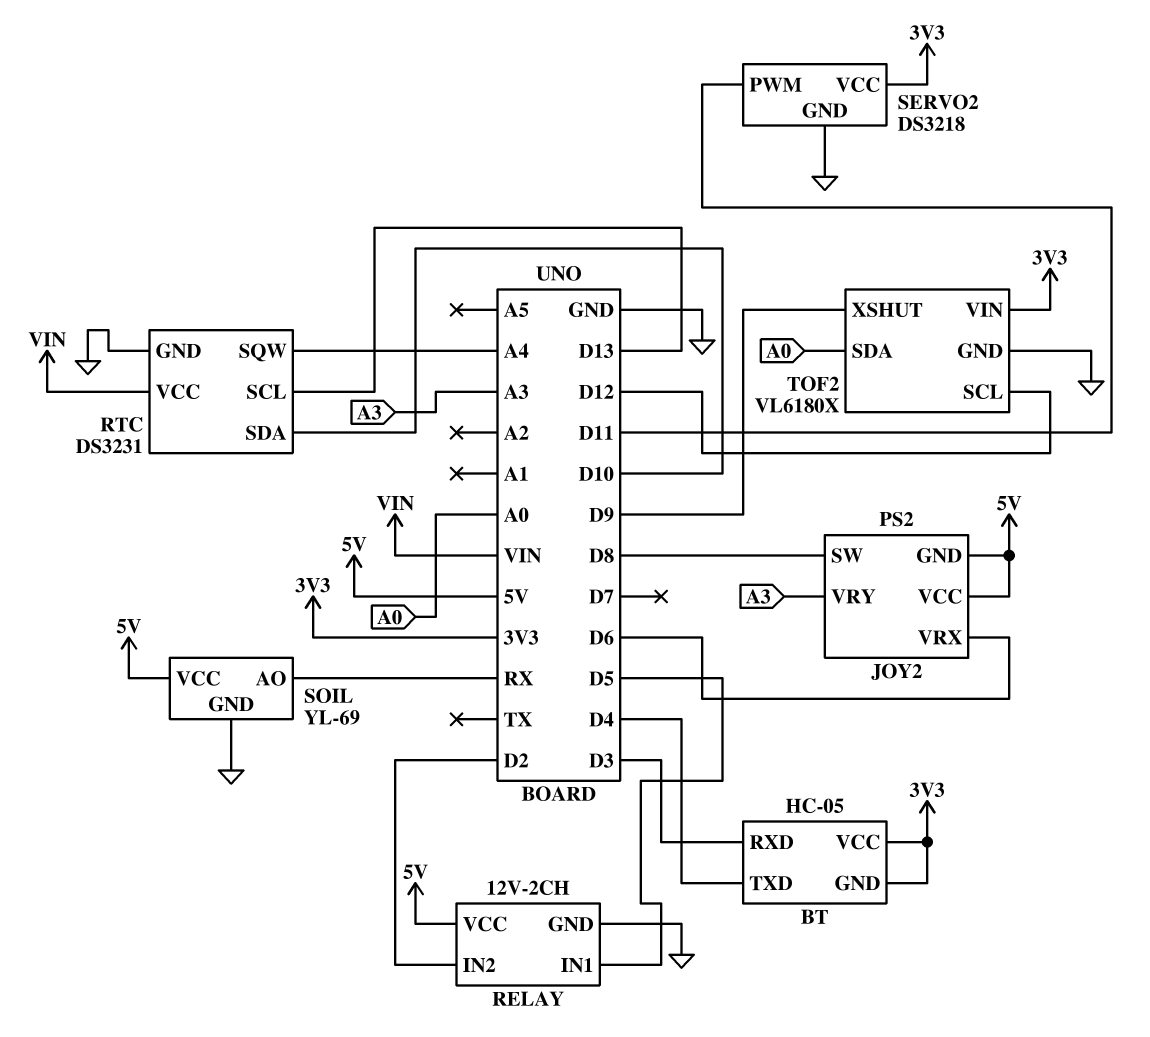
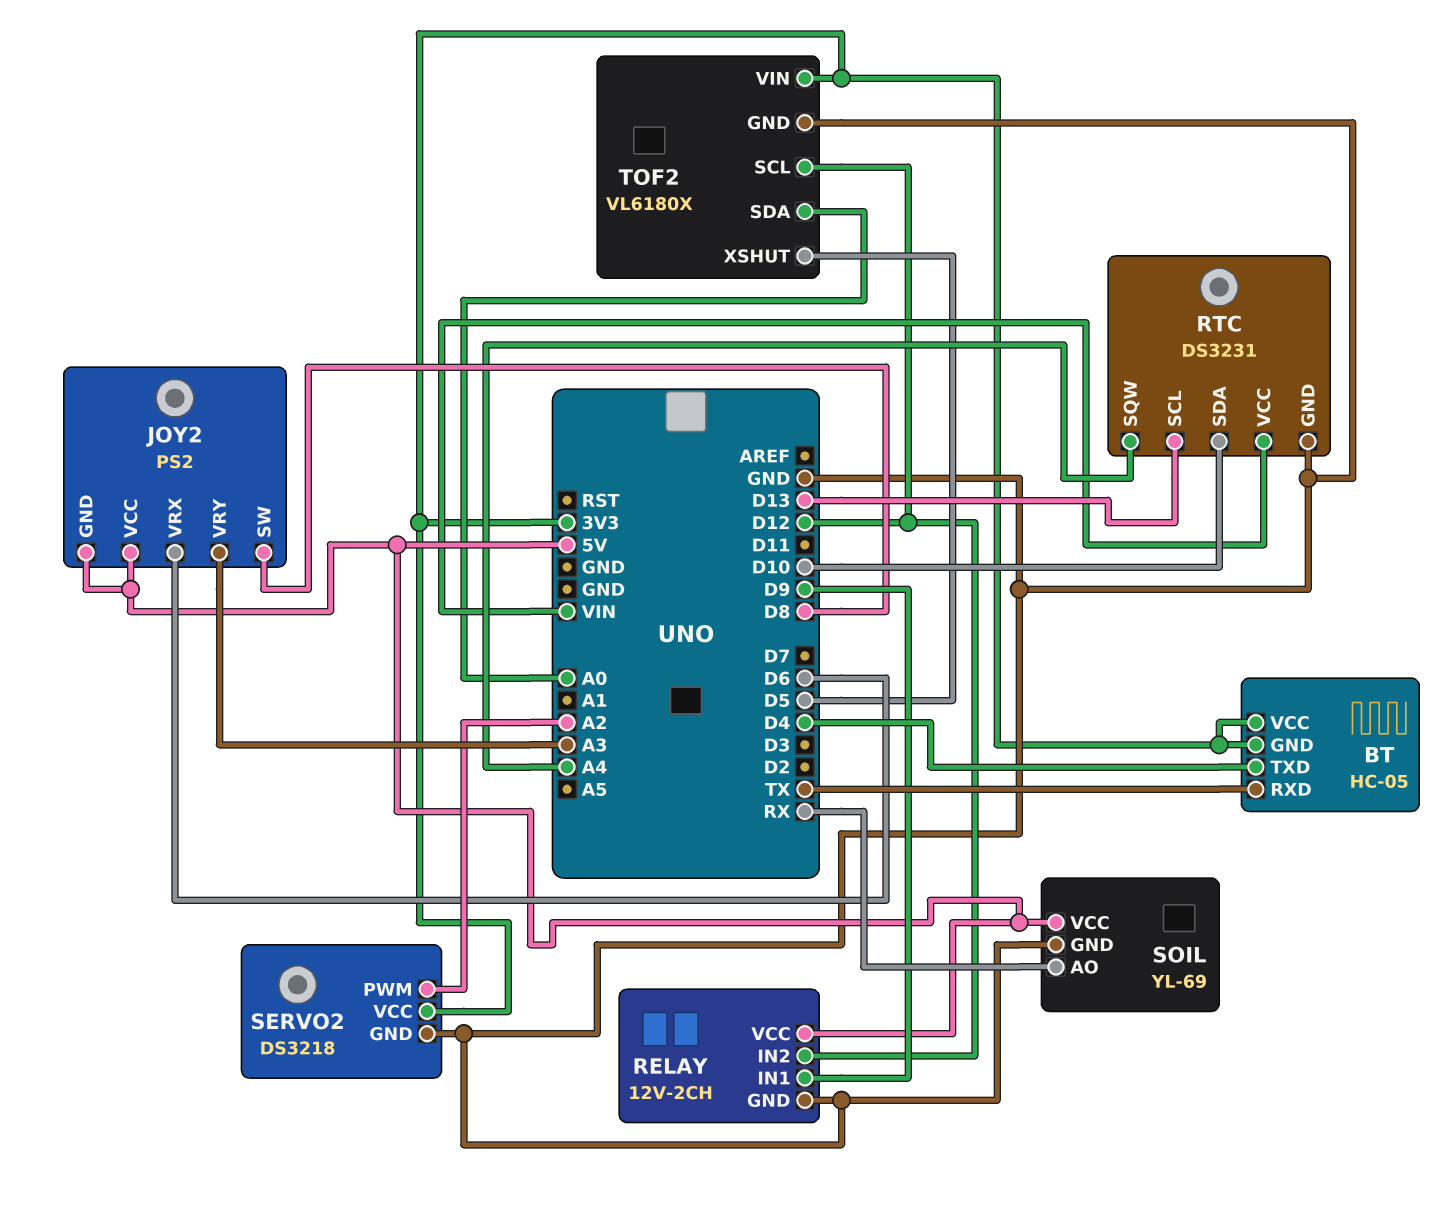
BT pin RXD: D3 -> TX
RELAY pin IN1: D5 -> D9
RELAY pin IN2: D2 -> D12
SERVO2 pin PWM: D11 -> A2
TOF2 pin XSHUT: D9 -> D5

